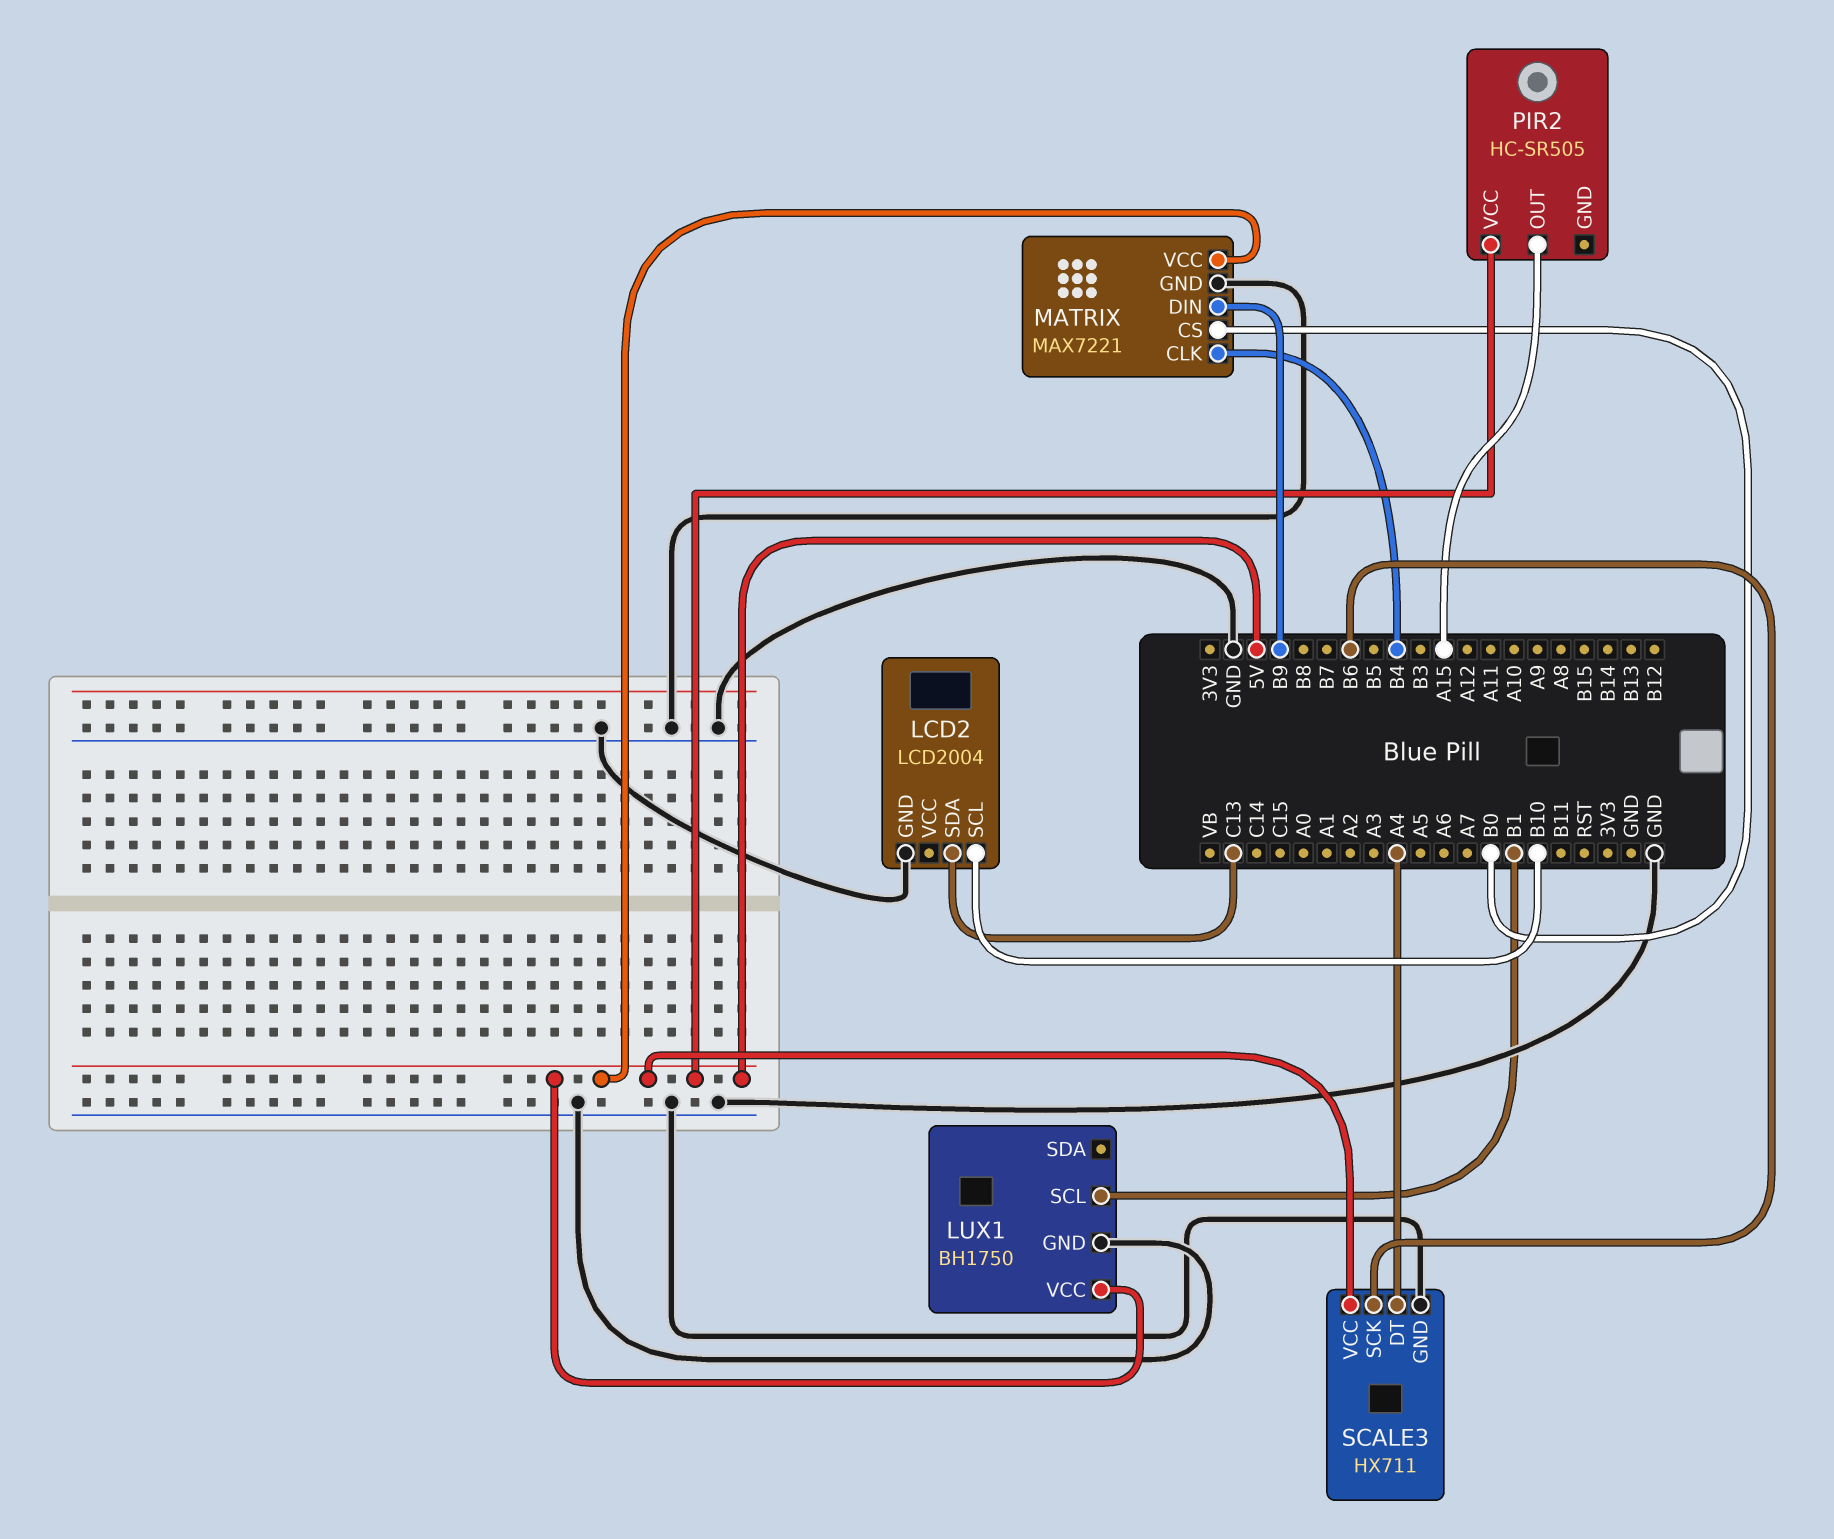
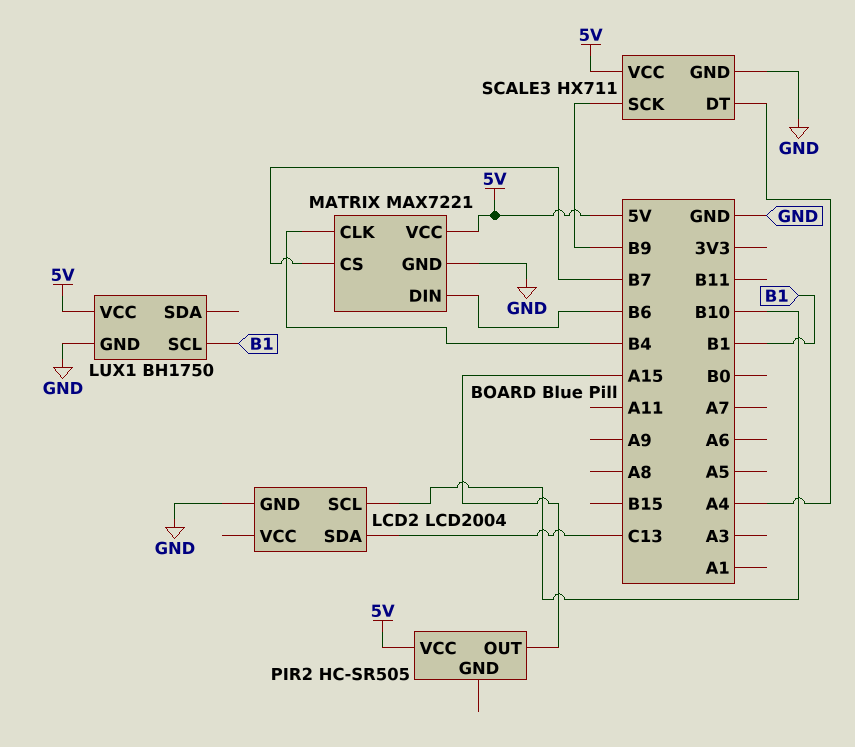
MATRIX pin CS: B0 -> B7
MATRIX pin DIN: B9 -> B6
SCALE3 pin SCK: B6 -> B9

